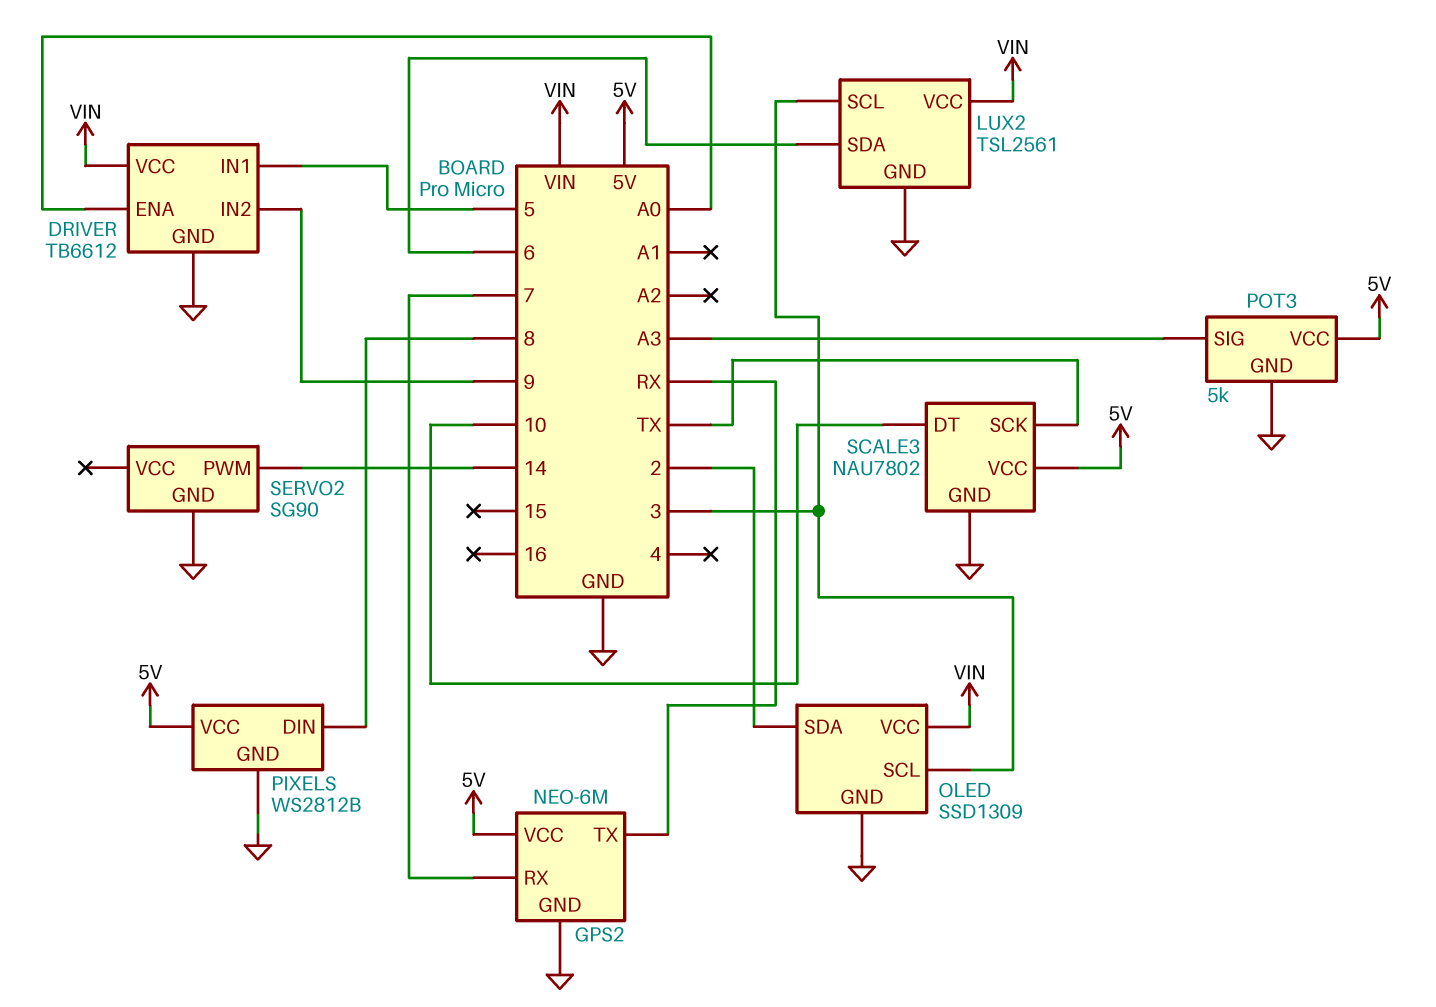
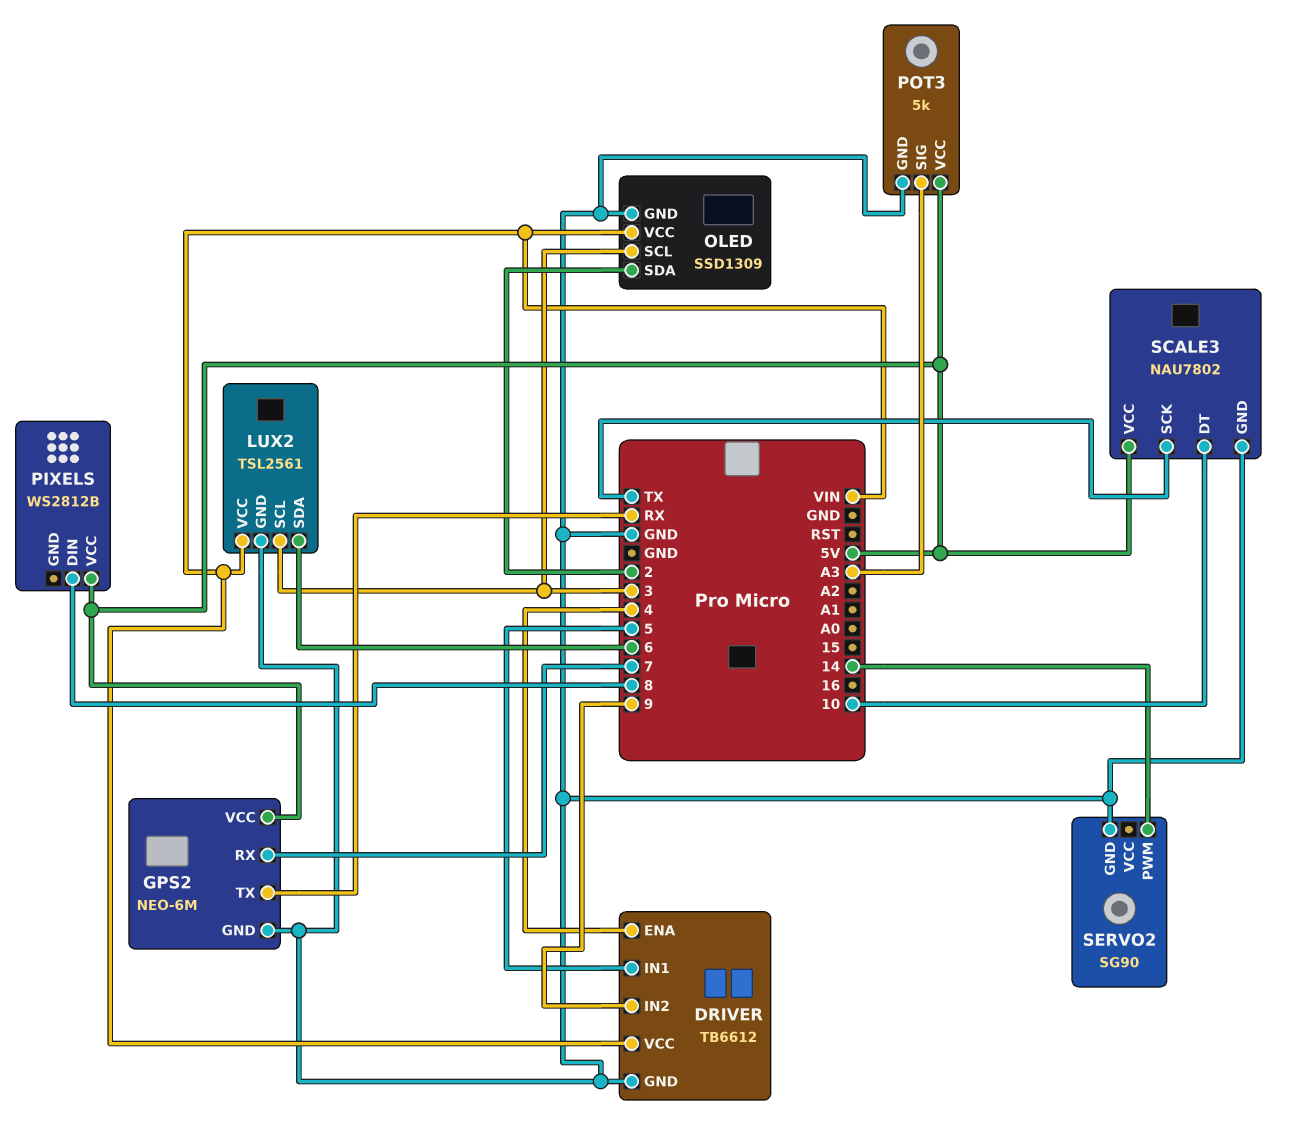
DRIVER pin ENA: A0 -> 4
PIXELS pin GND: GND -> none

